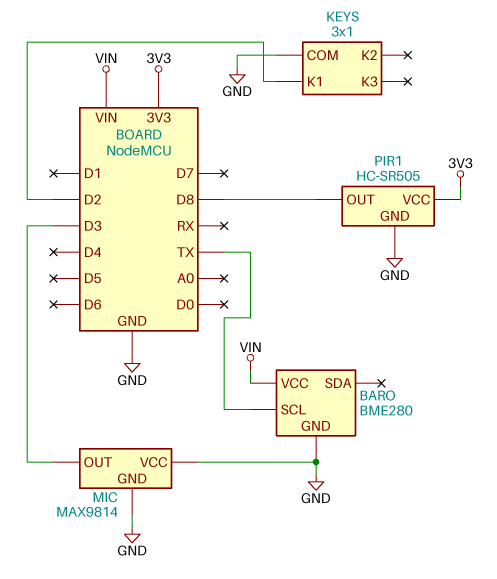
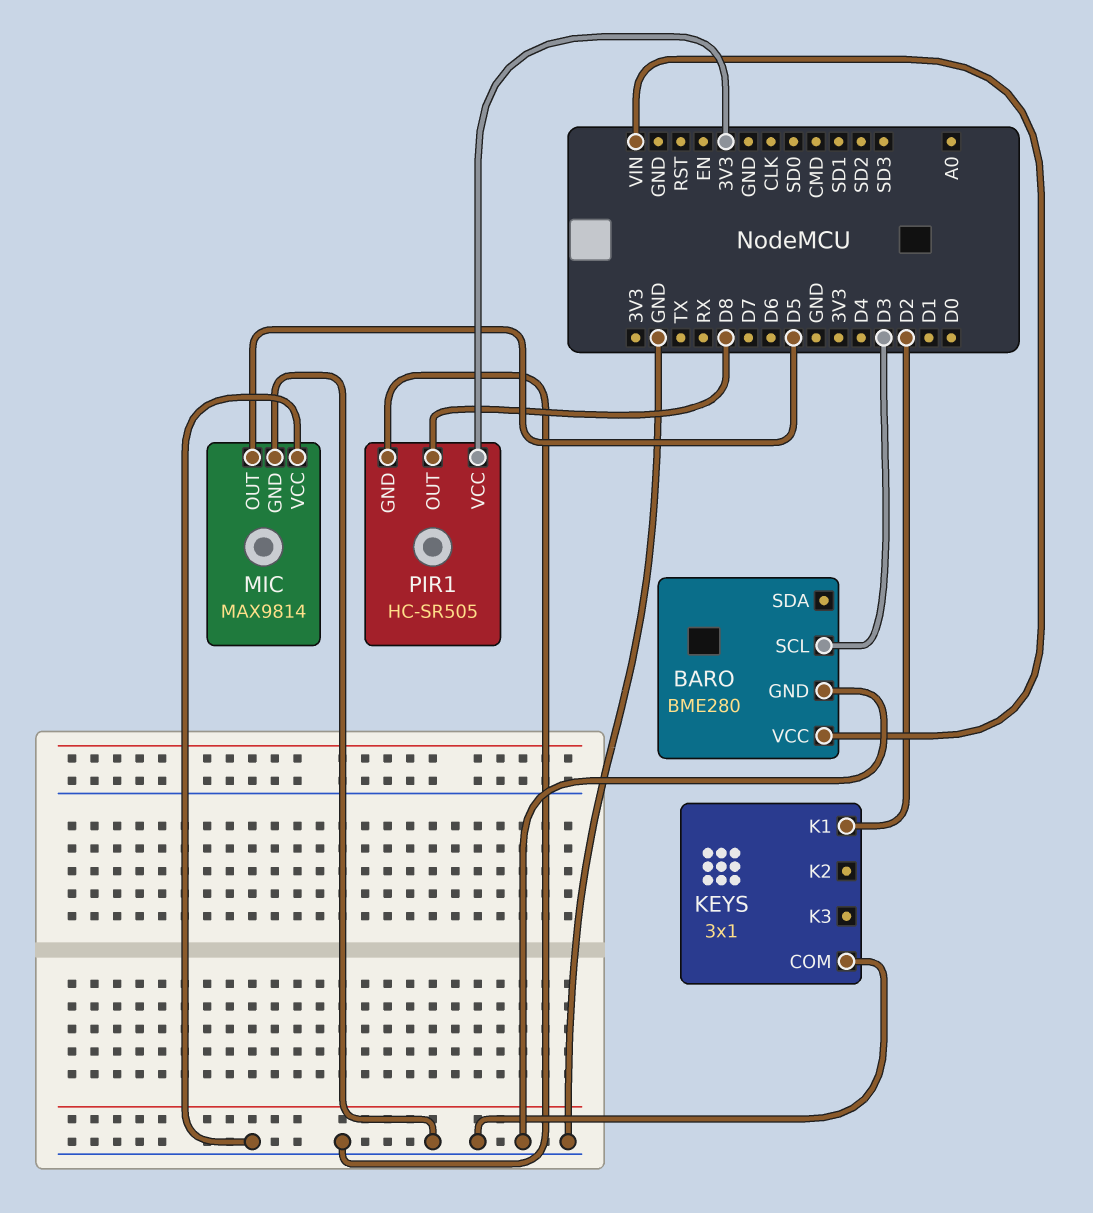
BARO pin SCL: TX -> D3
MIC pin OUT: D3 -> D5

